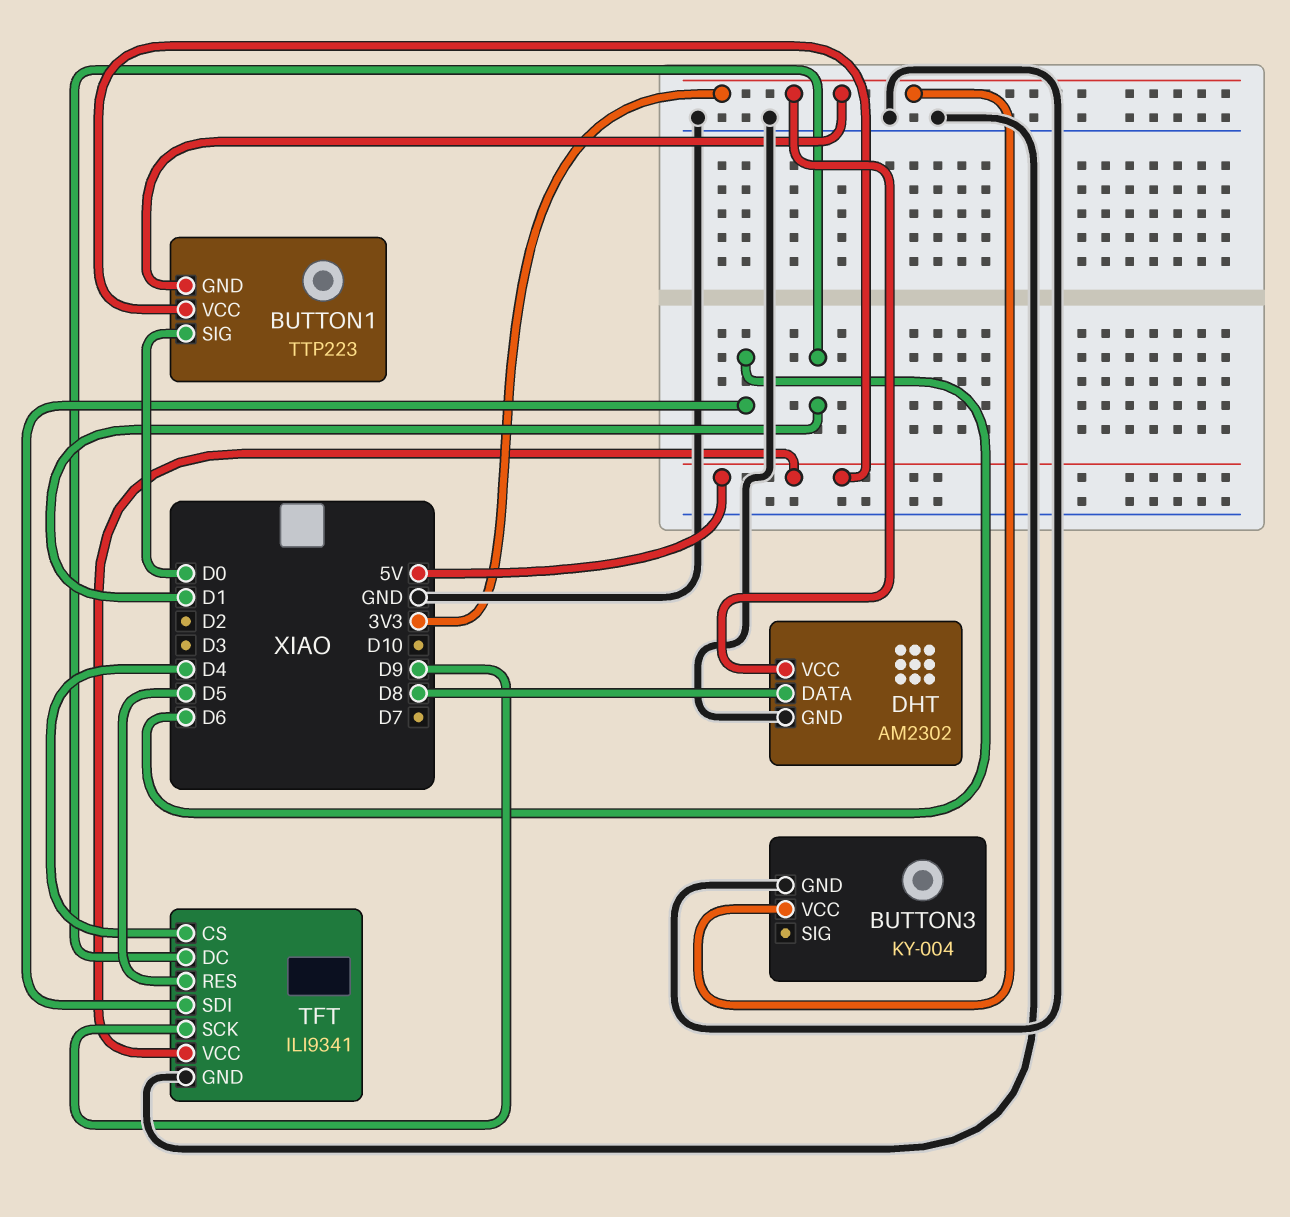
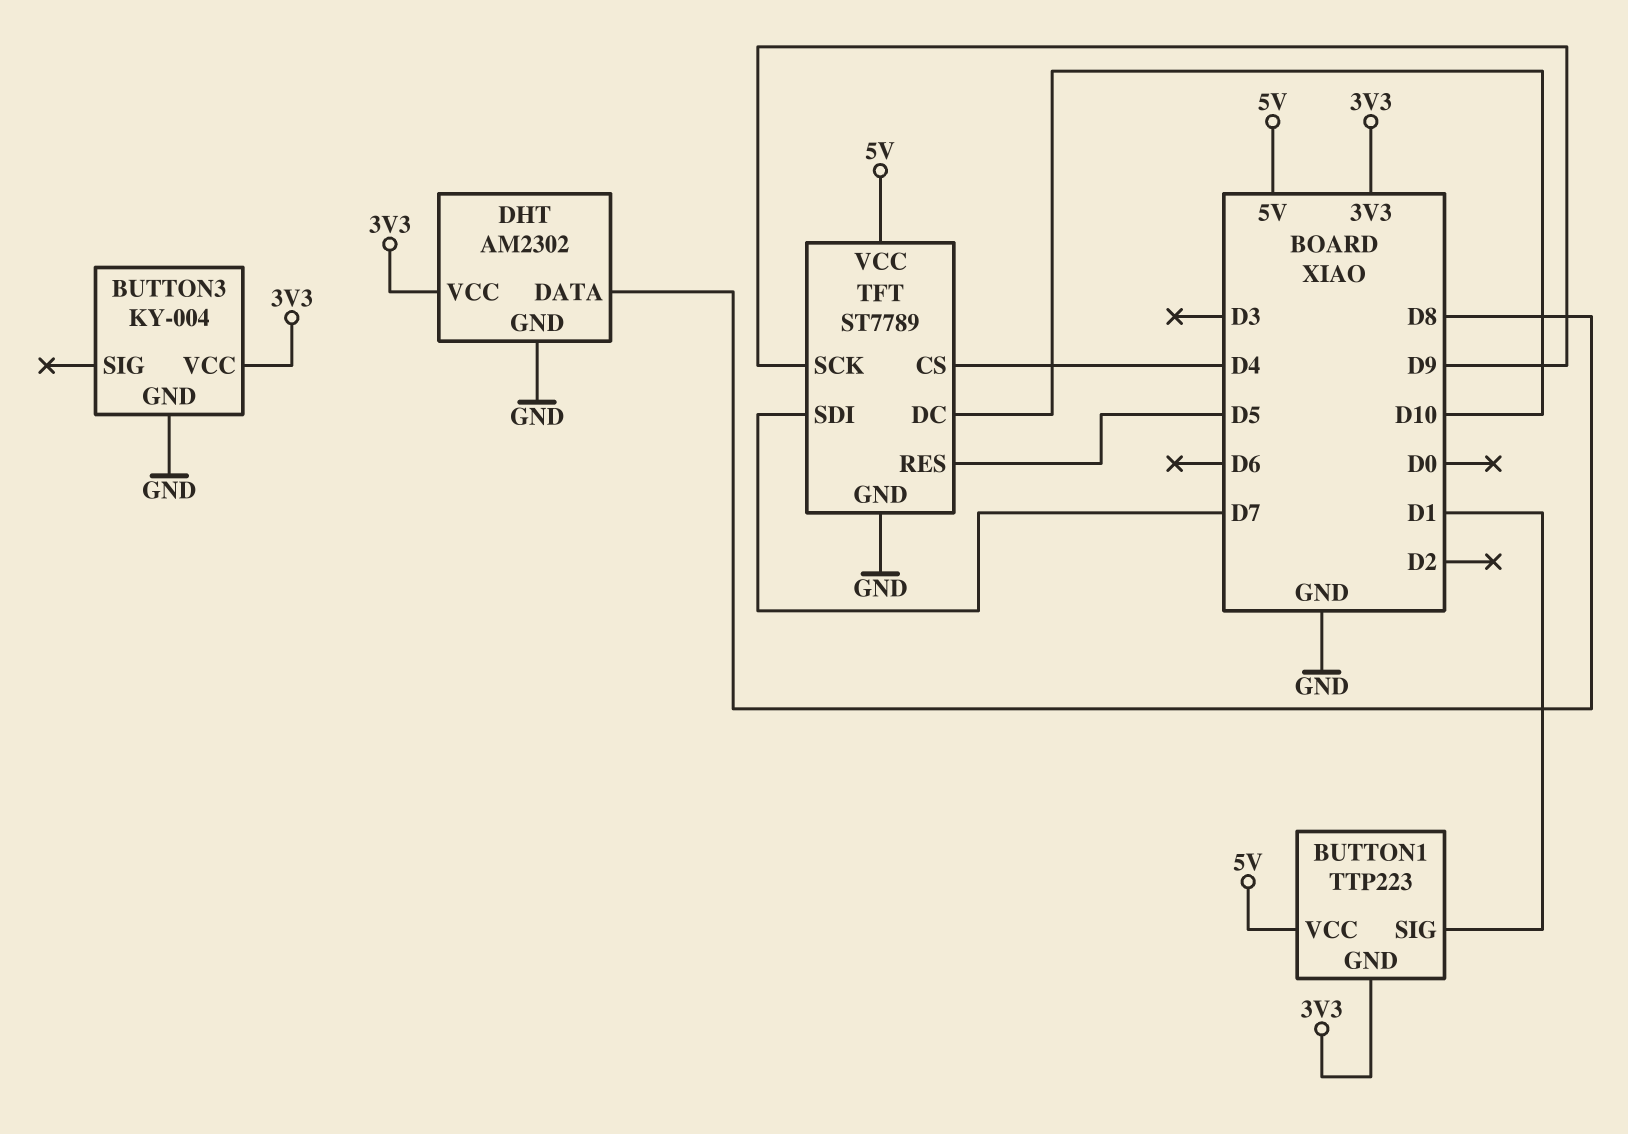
BUTTON1 pin SIG: D0 -> D1
TFT: ILI9341 -> ST7789
TFT pin DC: D1 -> D10
TFT pin SDI: D6 -> D7

